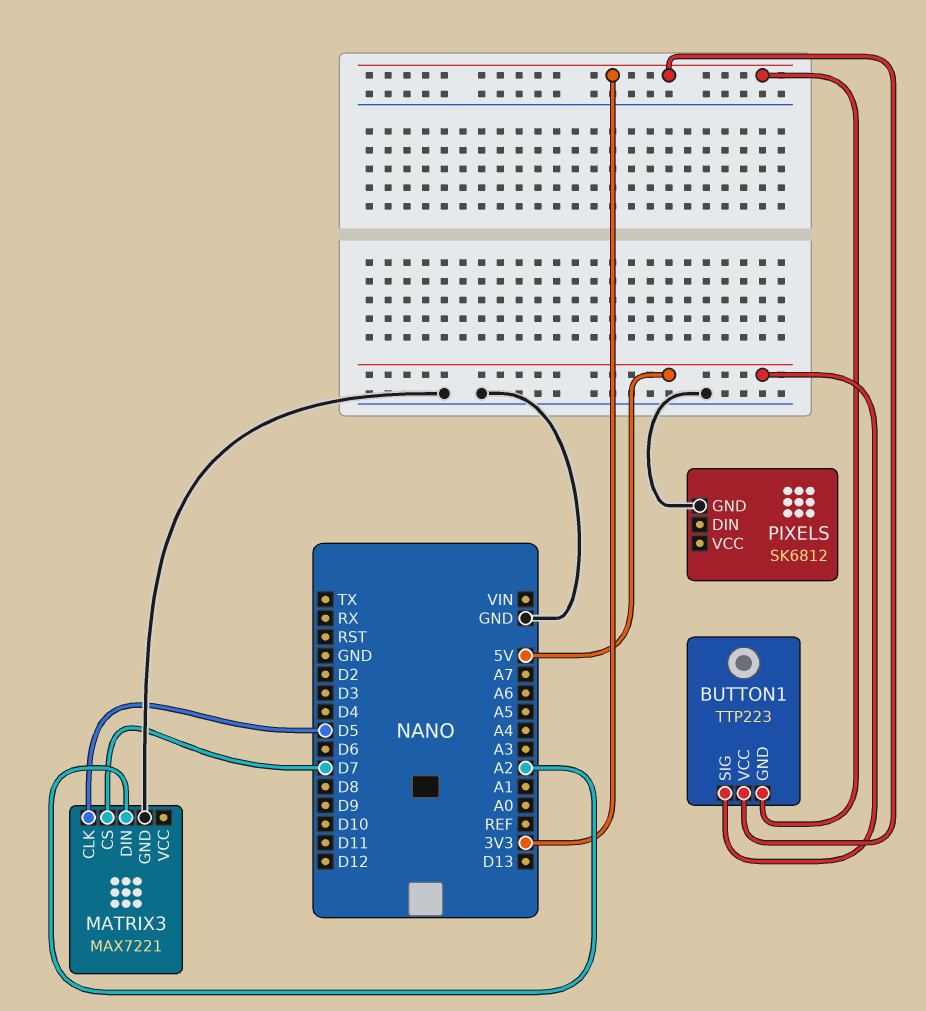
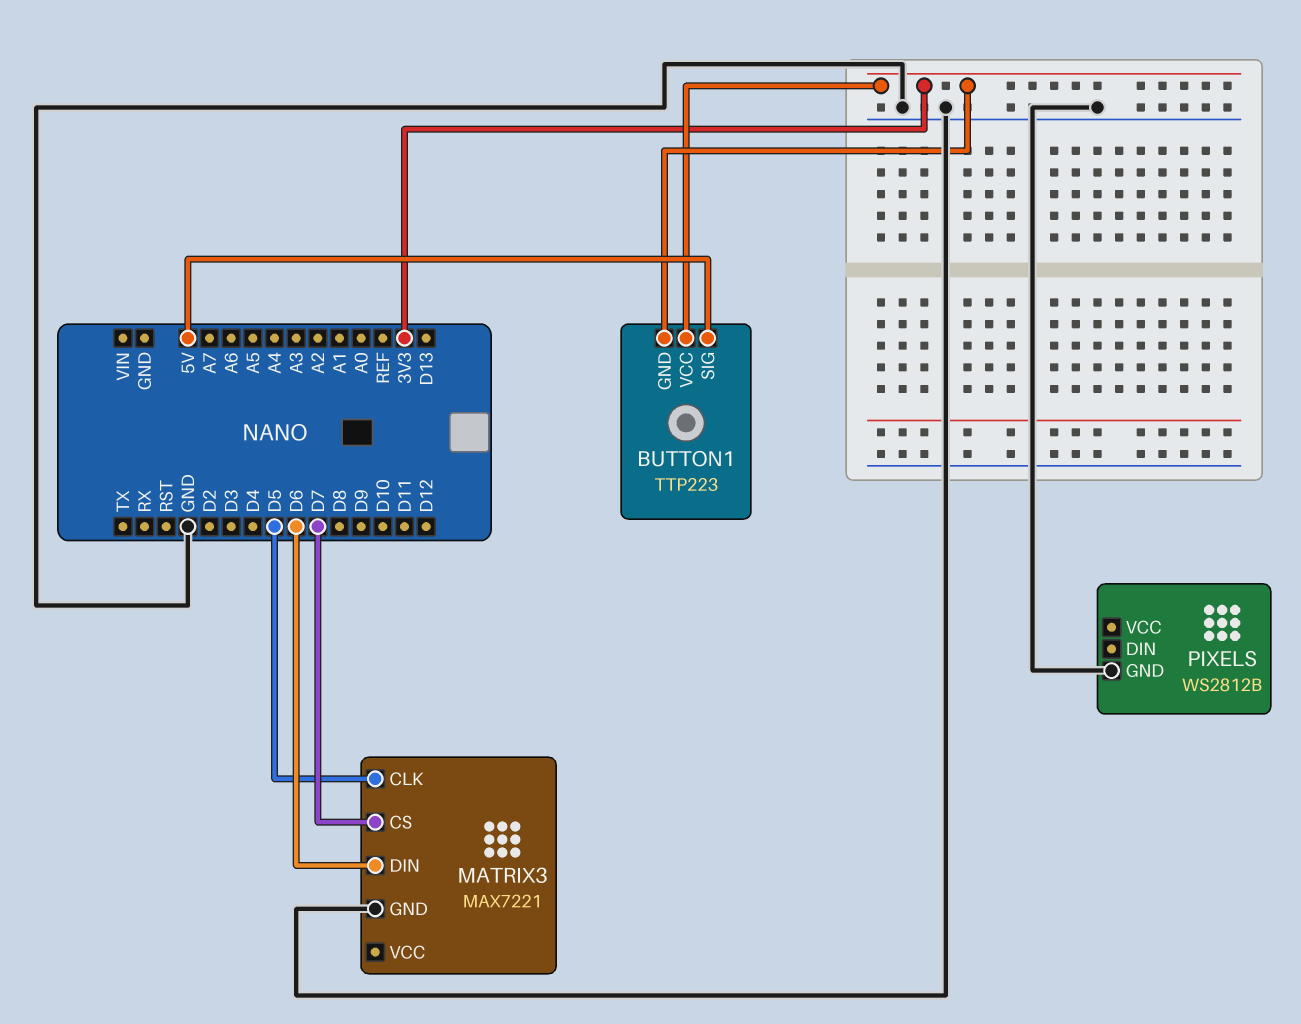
MATRIX3 pin DIN: A2 -> D6
PIXELS: SK6812 -> WS2812B

